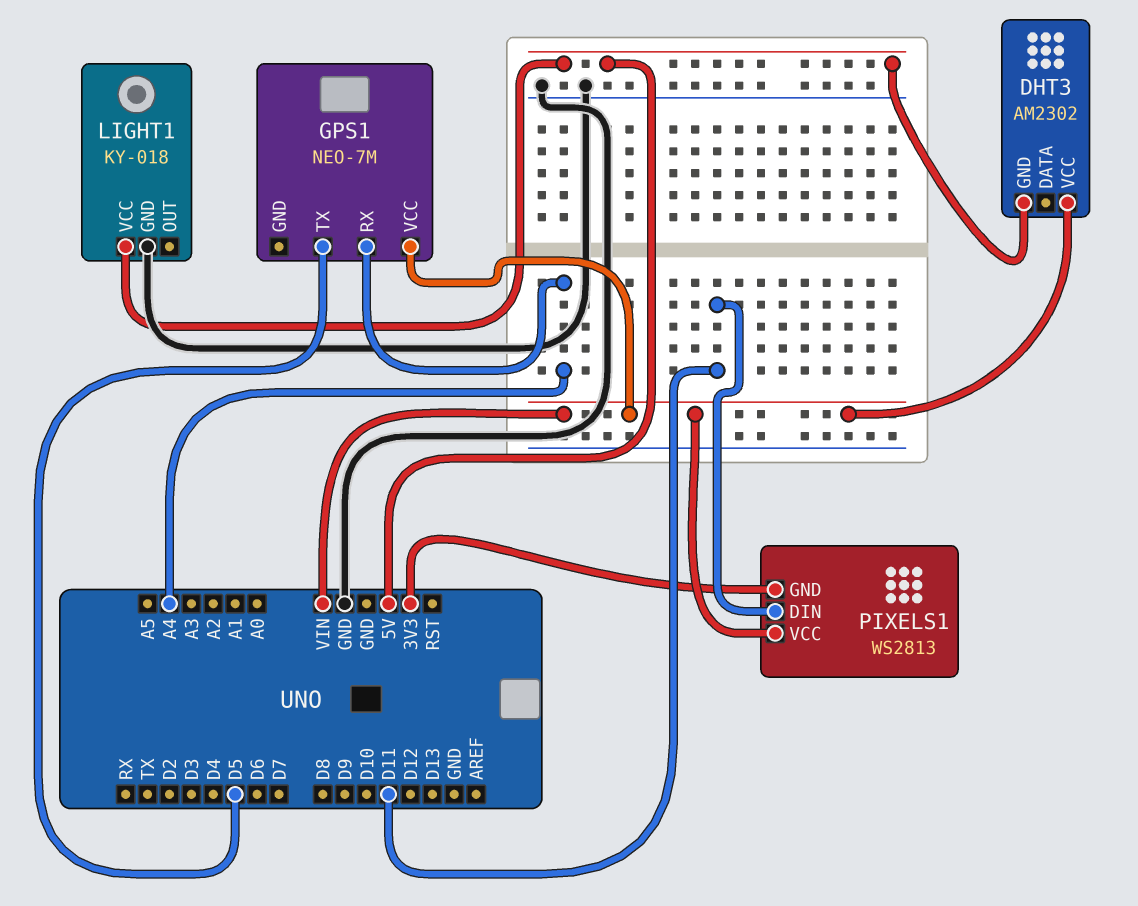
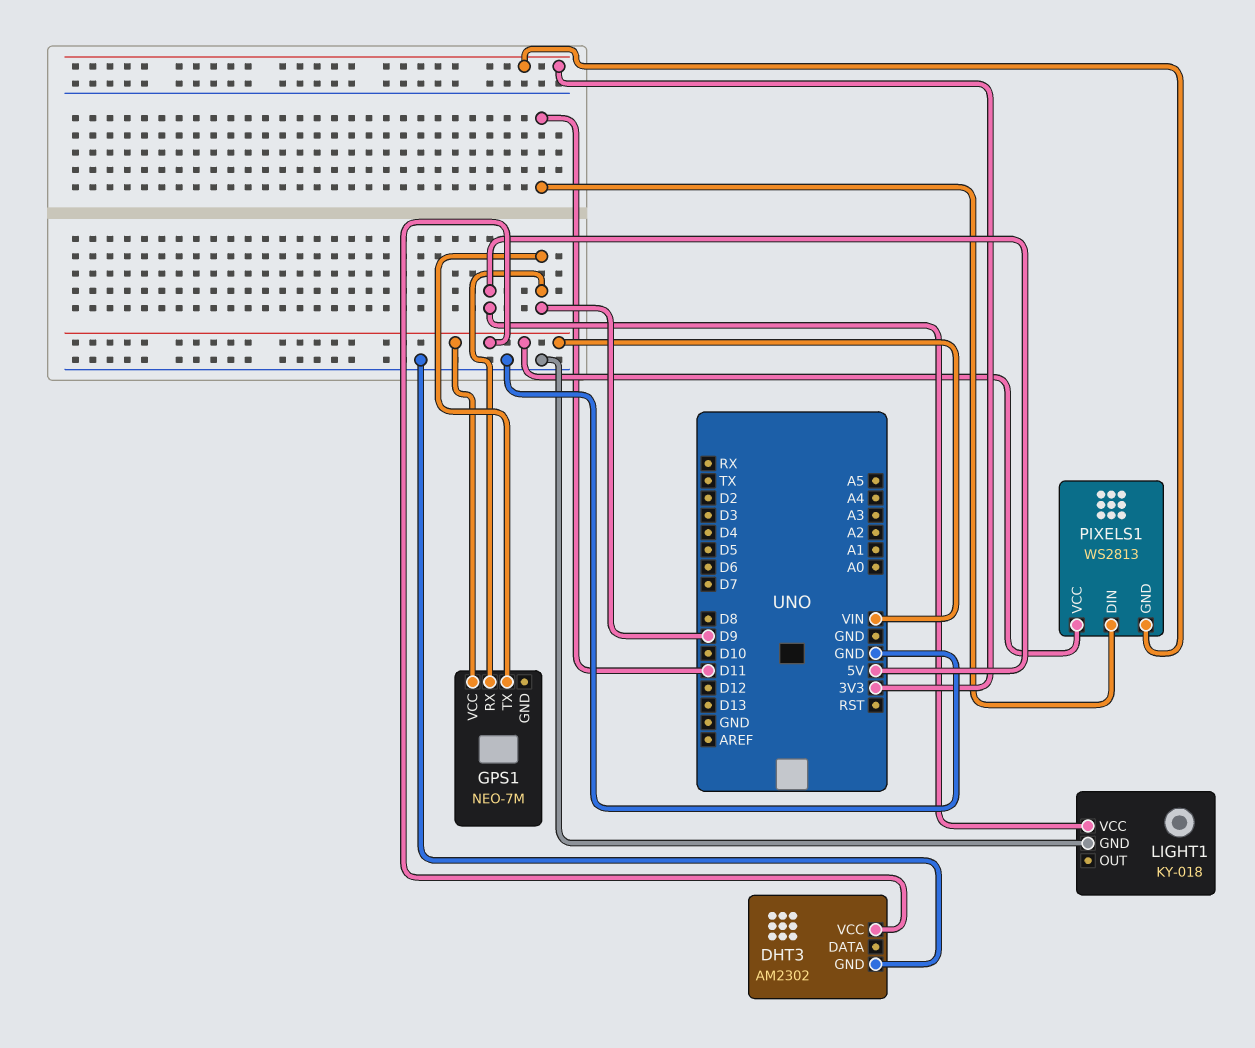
DHT3 pin GND: 5V -> GND
GPS1 pin RX: A4 -> D9
GPS1 pin TX: D5 -> D9

